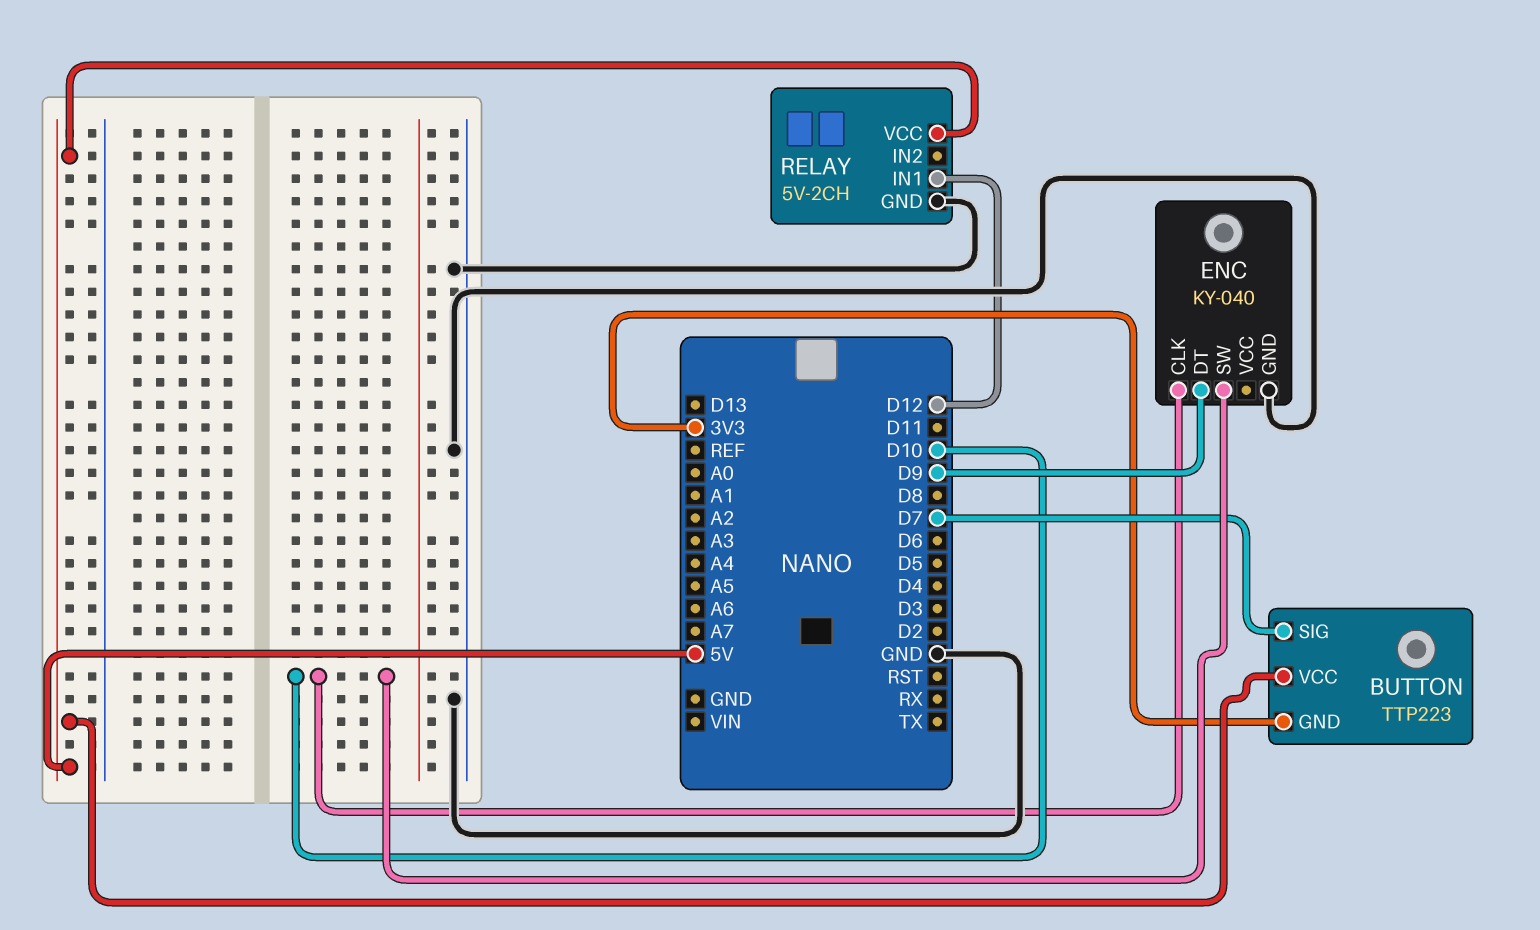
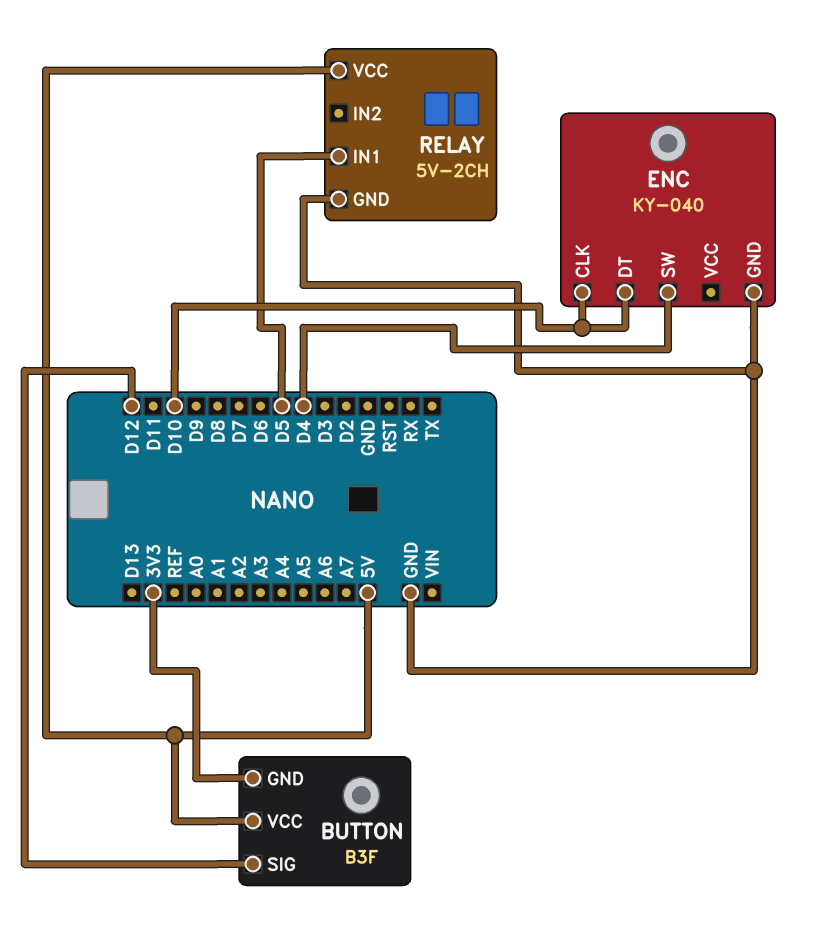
BUTTON: TTP223 -> B3F
BUTTON pin SIG: D7 -> D12
ENC pin DT: D9 -> D10
ENC pin SW: D10 -> D4
RELAY pin IN1: D12 -> D5

